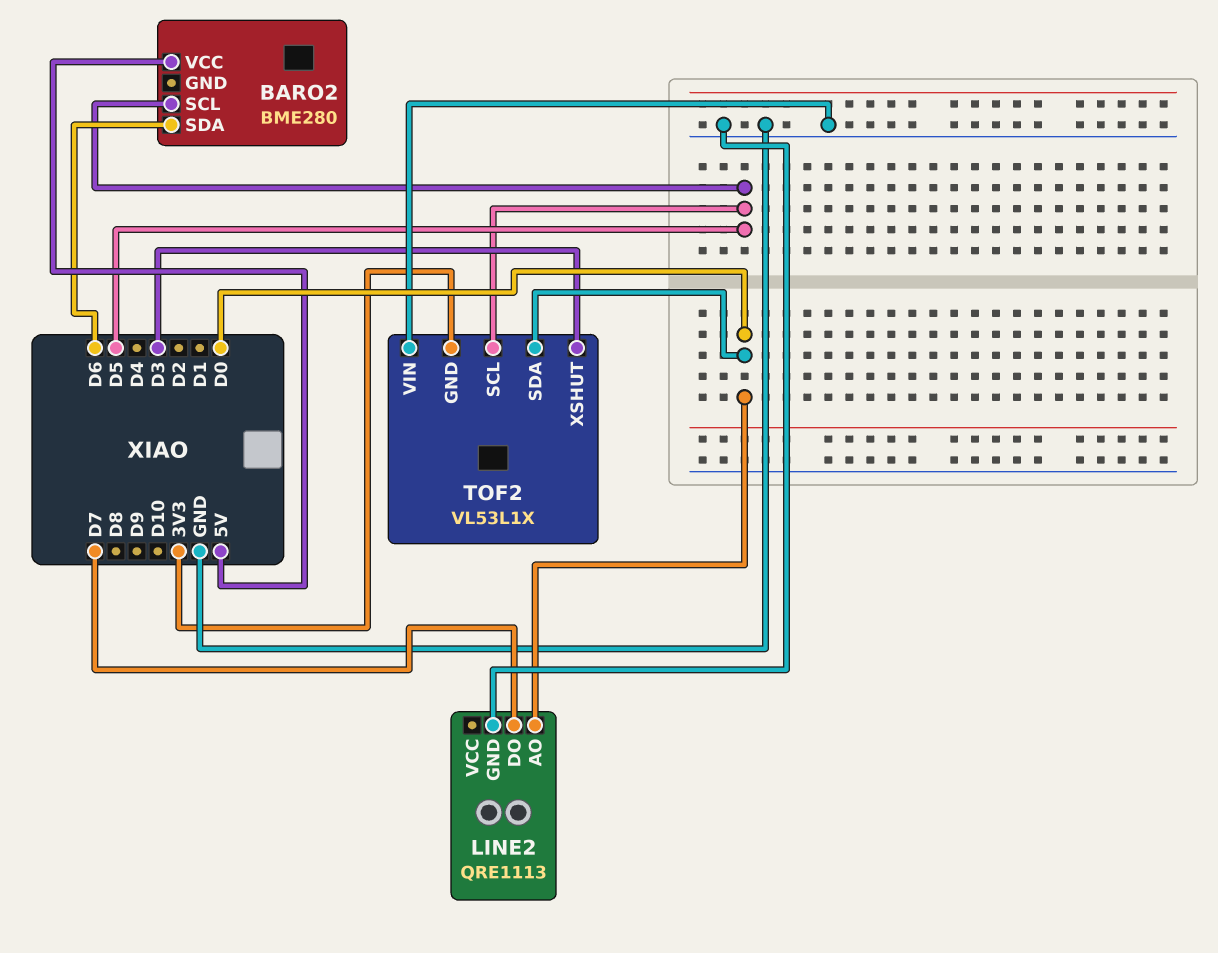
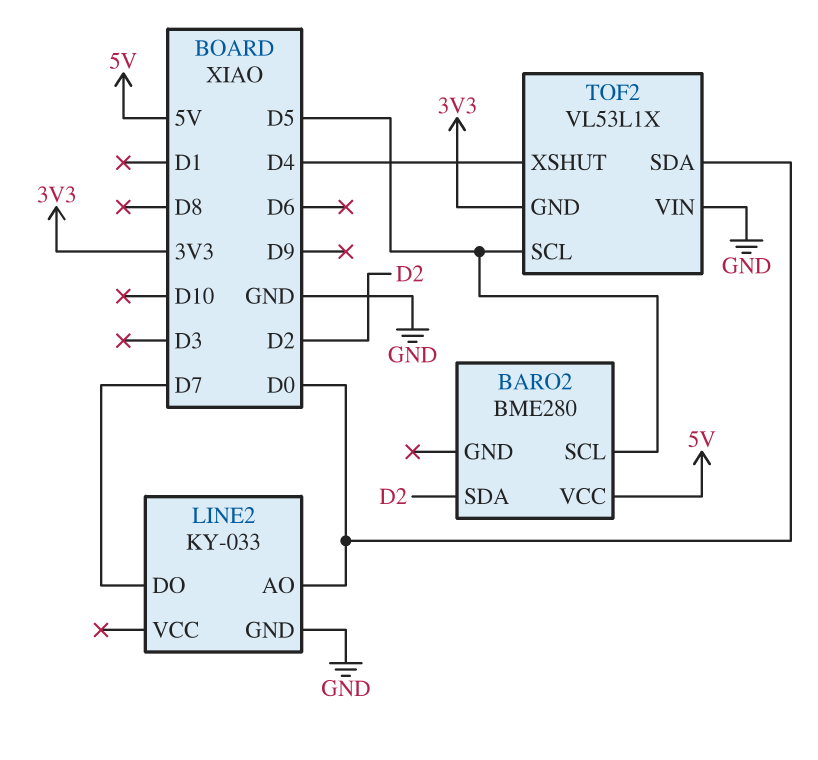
BARO2 pin SDA: D6 -> D2
LINE2: QRE1113 -> KY-033
TOF2 pin XSHUT: D3 -> D4

